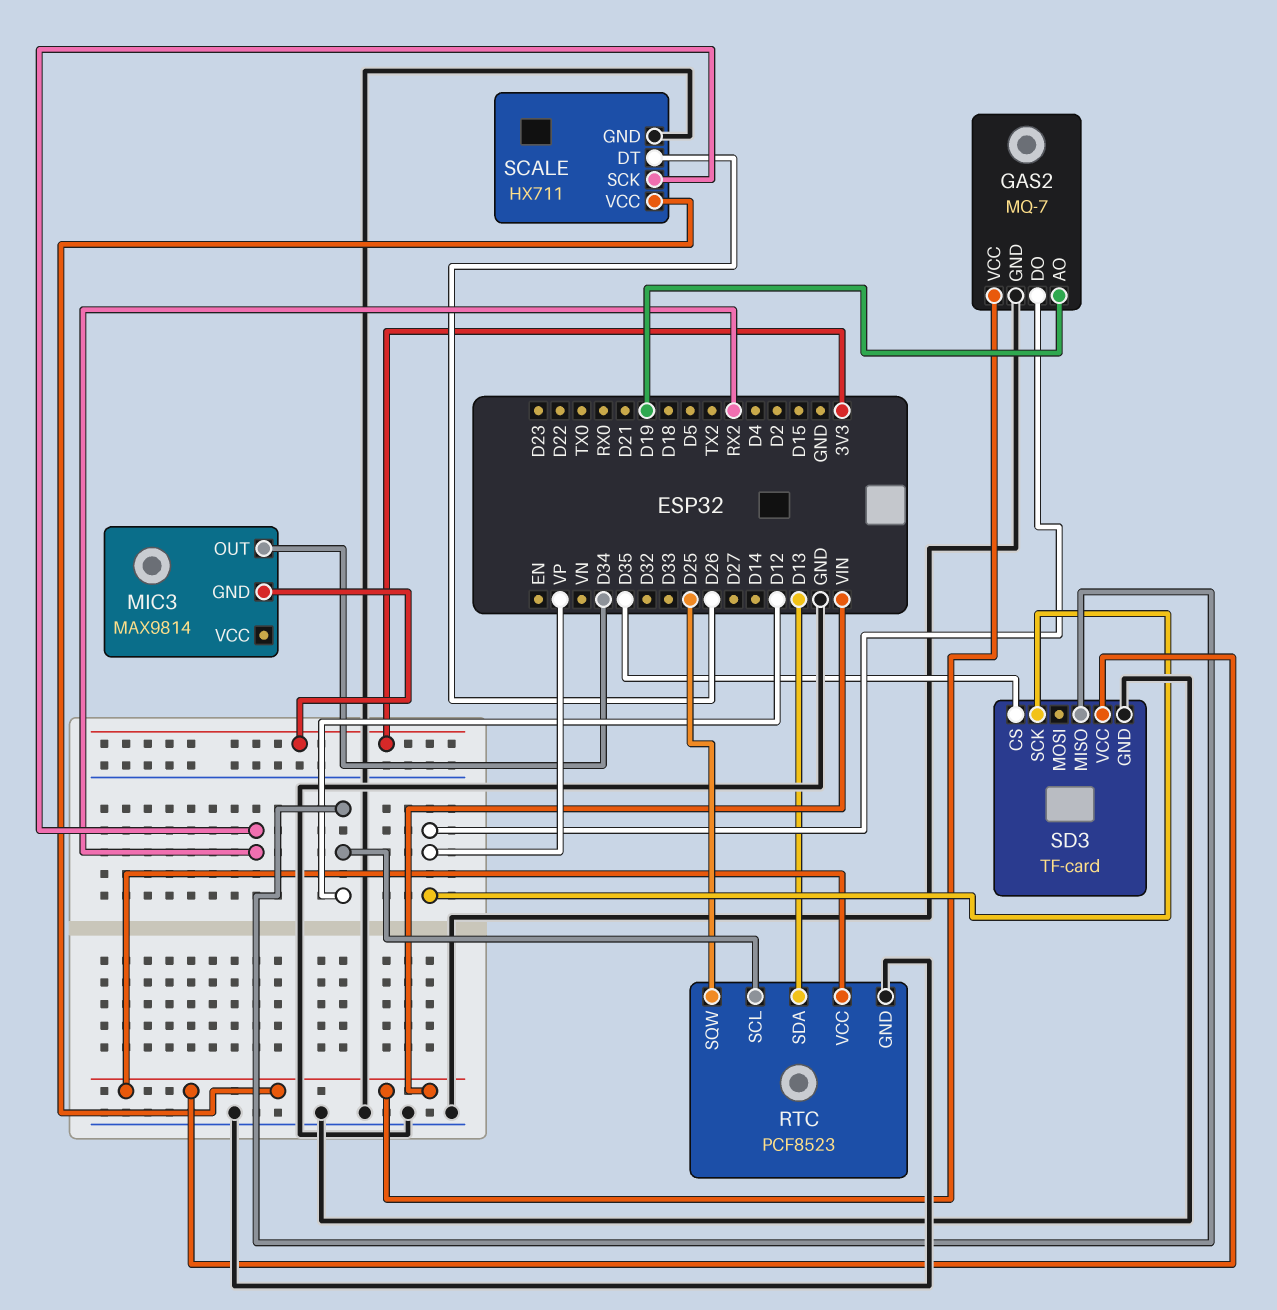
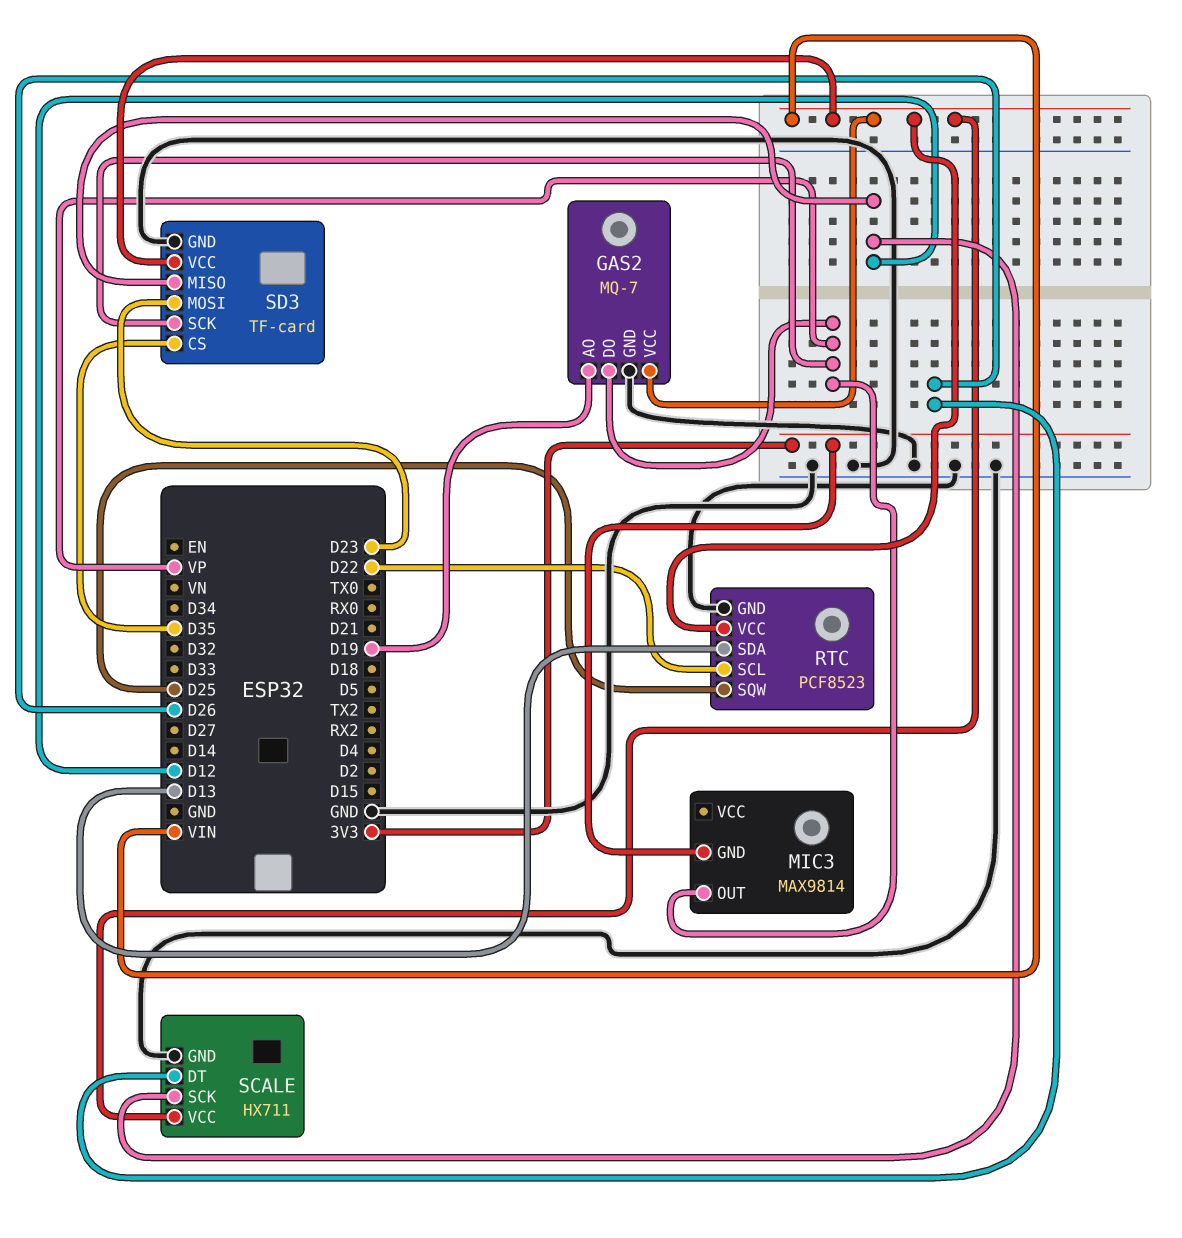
MIC3 pin OUT: D34 -> VP
RTC pin SCL: D12 -> D22
SCALE pin SCK: RX2 -> D12
SD3 pin MOSI: none -> D23

